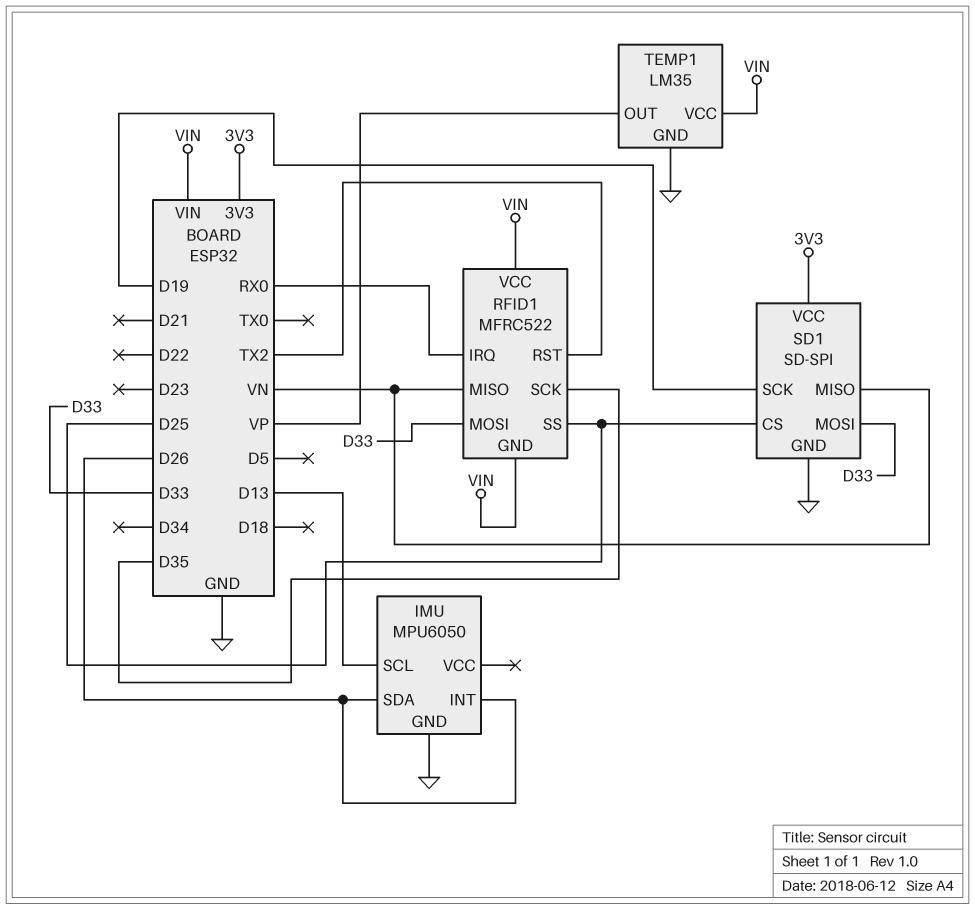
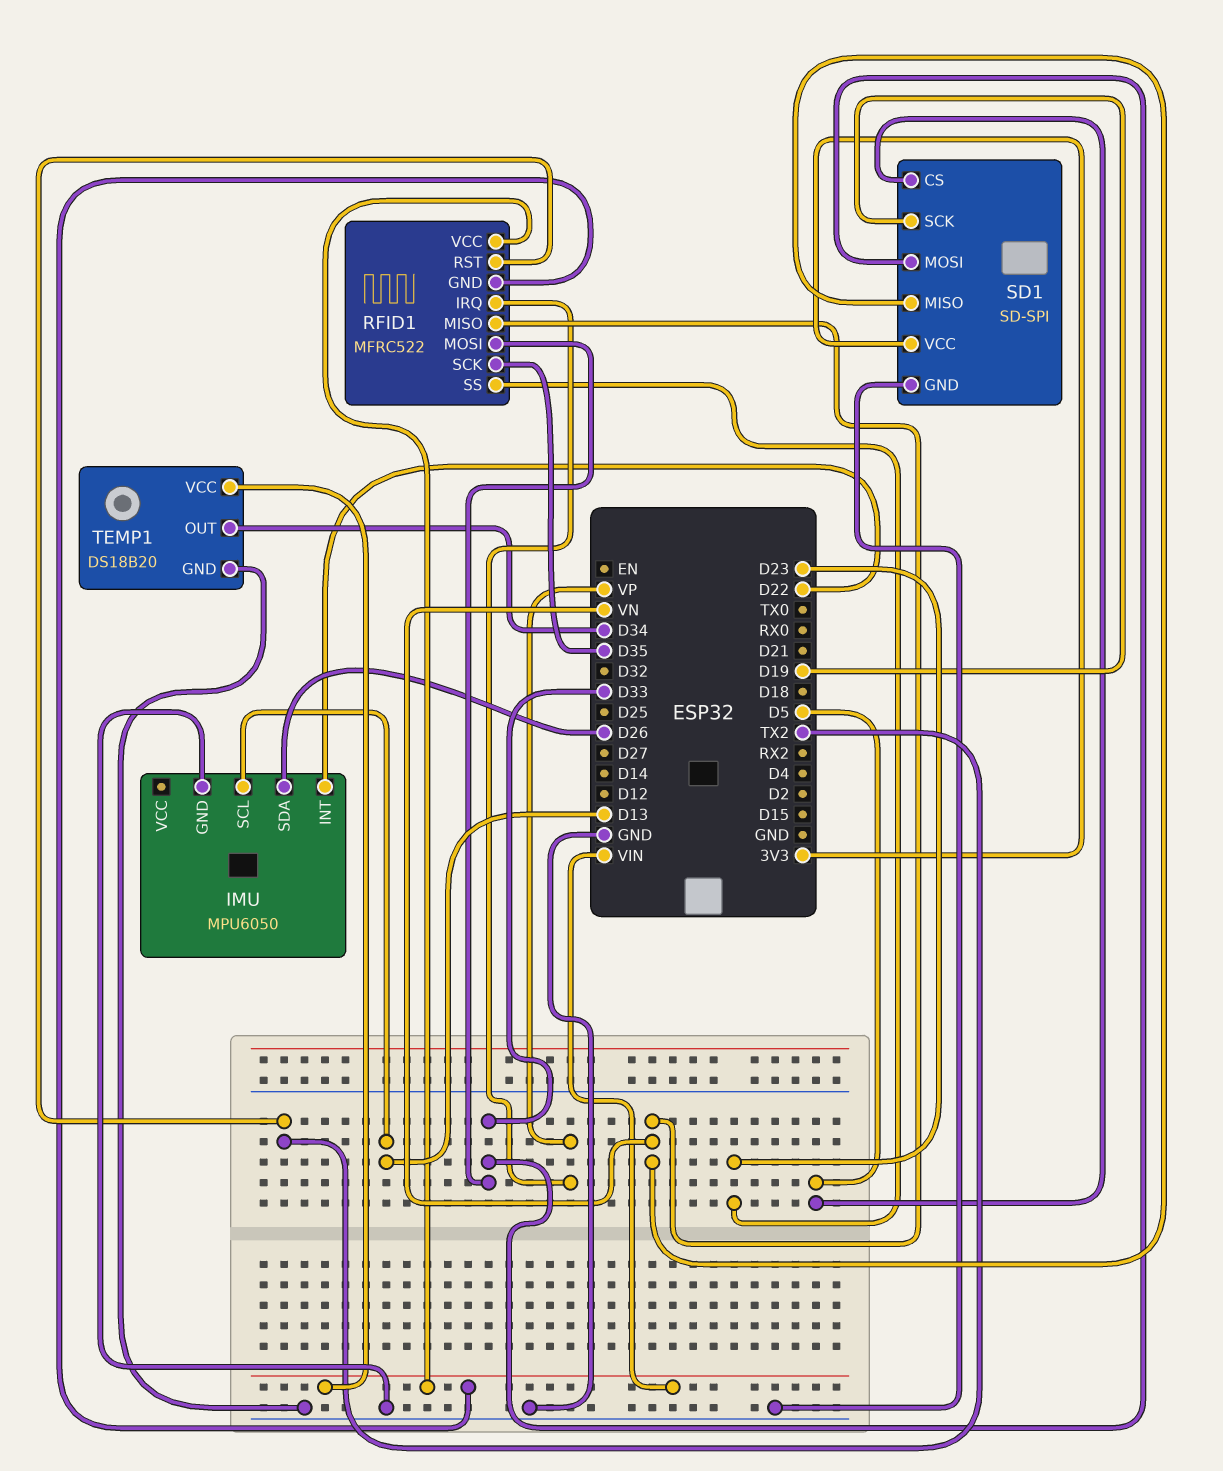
IMU pin INT: D26 -> D22
RFID1 pin IRQ: RX0 -> VP
RFID1 pin SS: D25 -> D23
SD1 pin CS: D25 -> D5
TEMP1: LM35 -> DS18B20
TEMP1 pin OUT: VP -> D34

